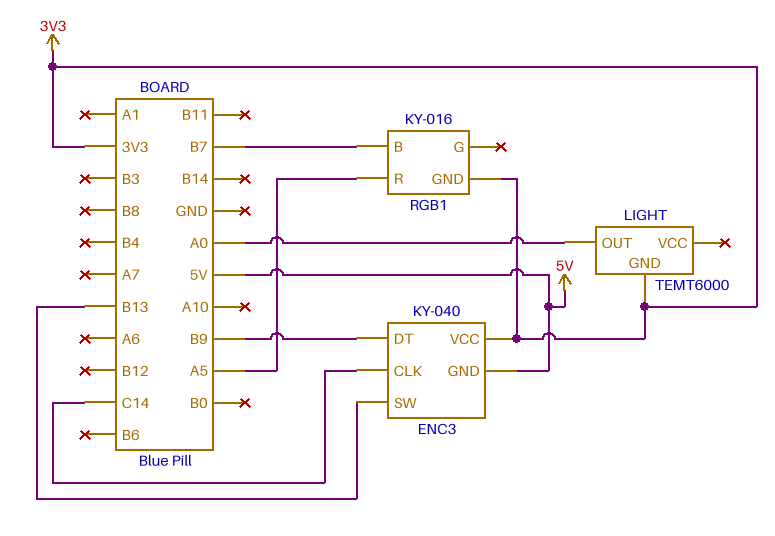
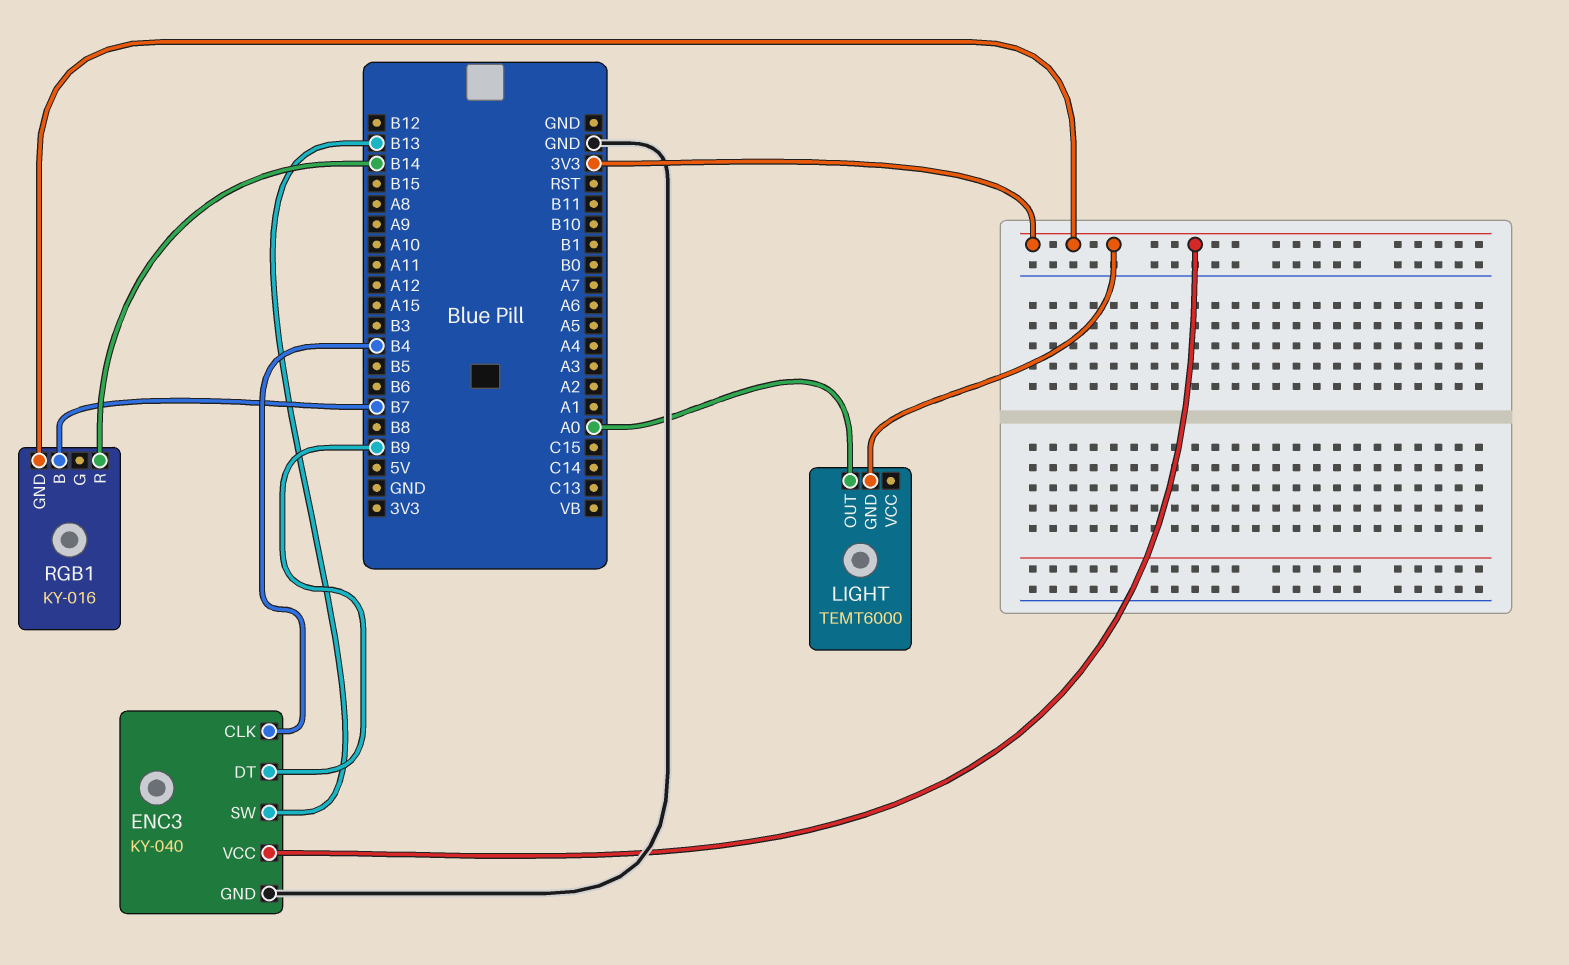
ENC3 pin CLK: C14 -> B4
ENC3 pin GND: 5V -> GND
RGB1 pin R: A5 -> B14

